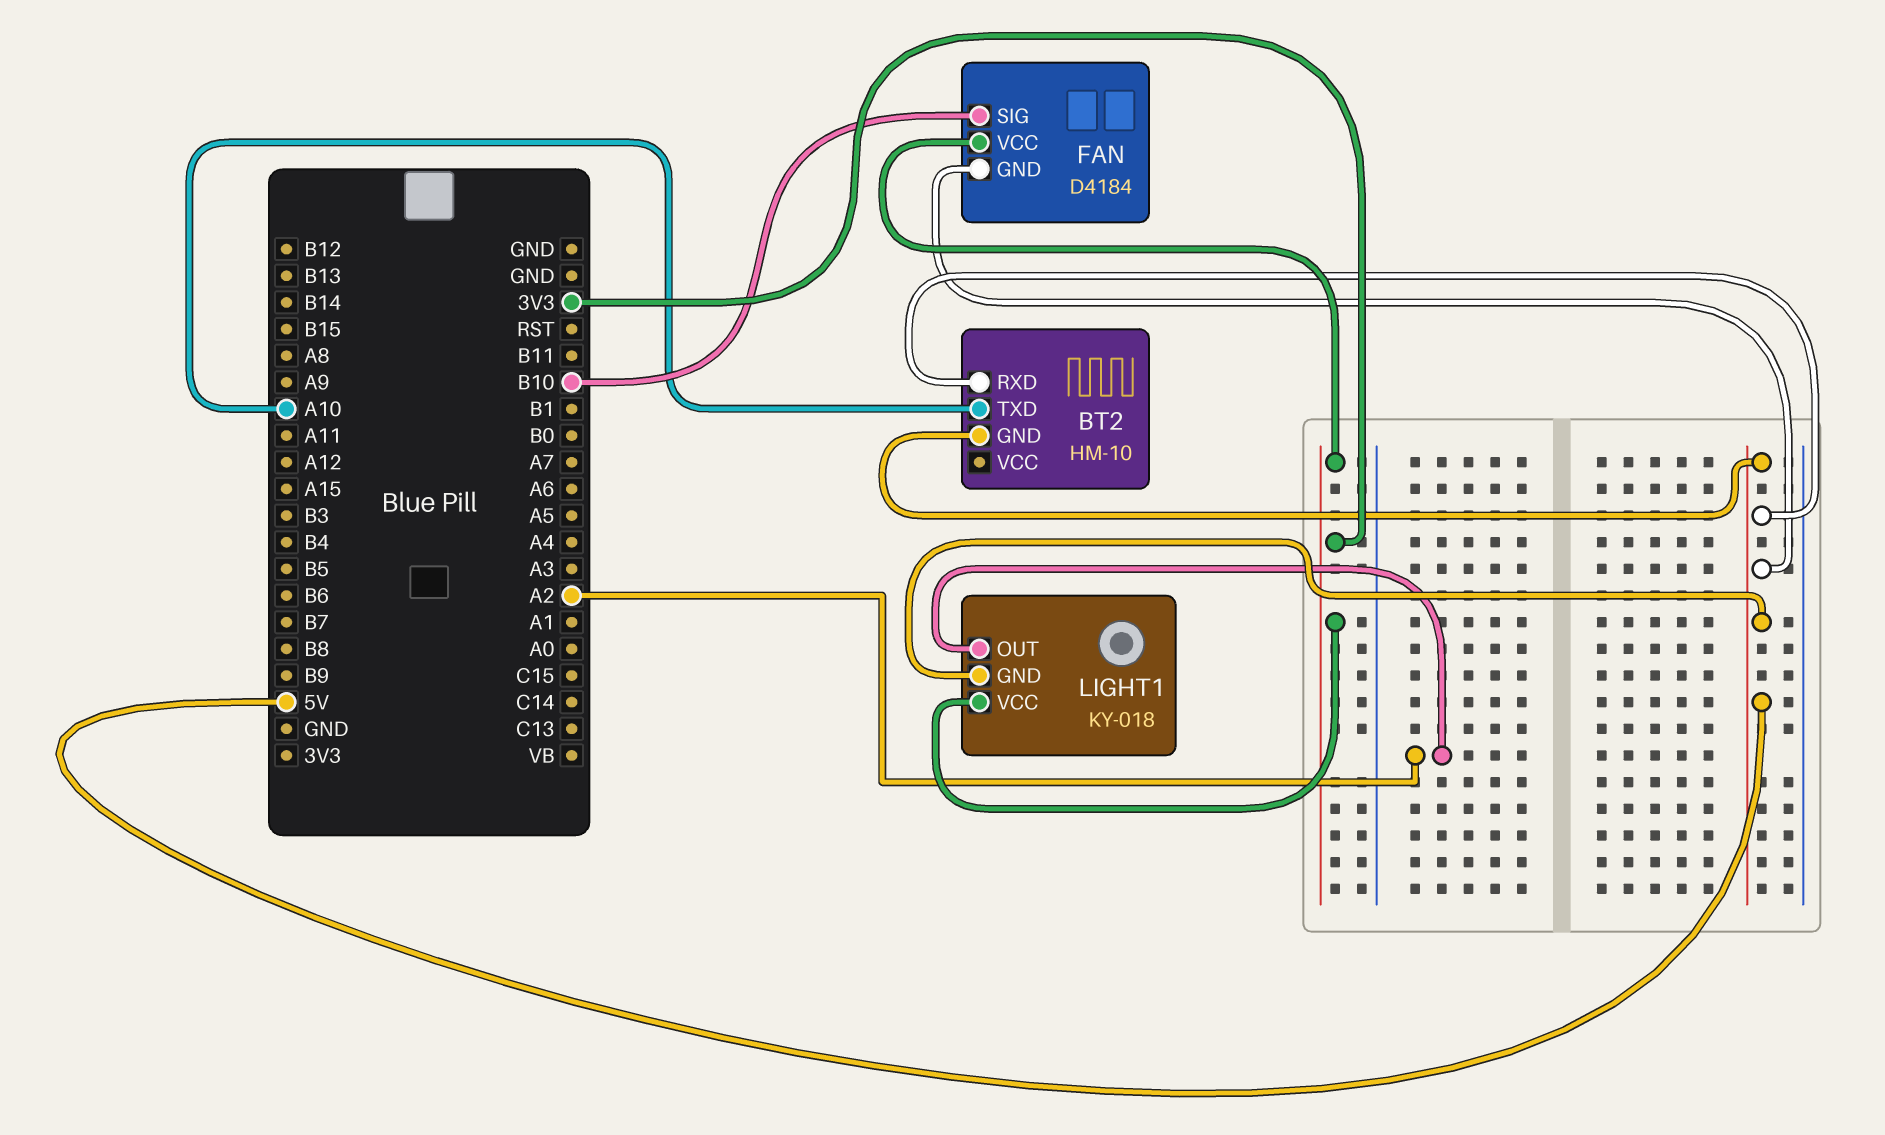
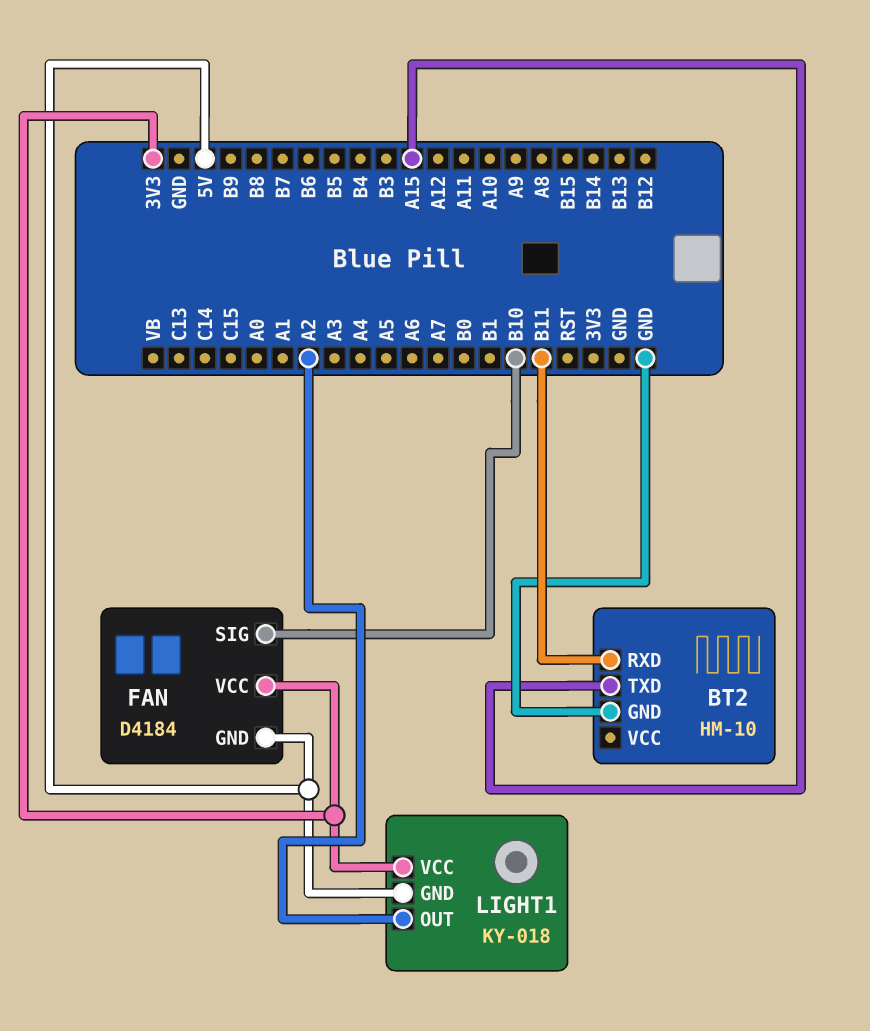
BT2 pin GND: 5V -> GND
BT2 pin RXD: 5V -> B11
BT2 pin TXD: A10 -> A15

